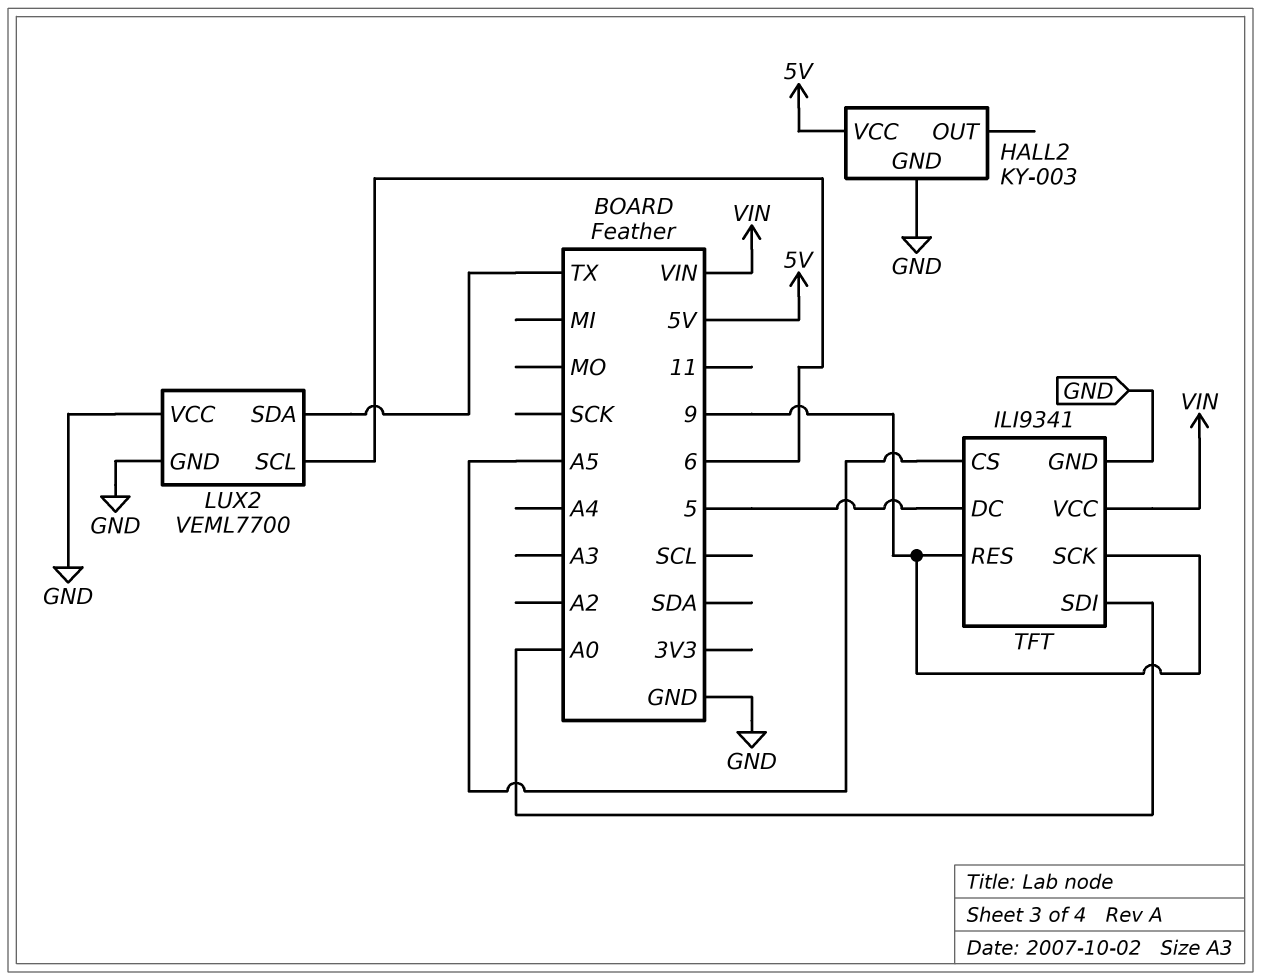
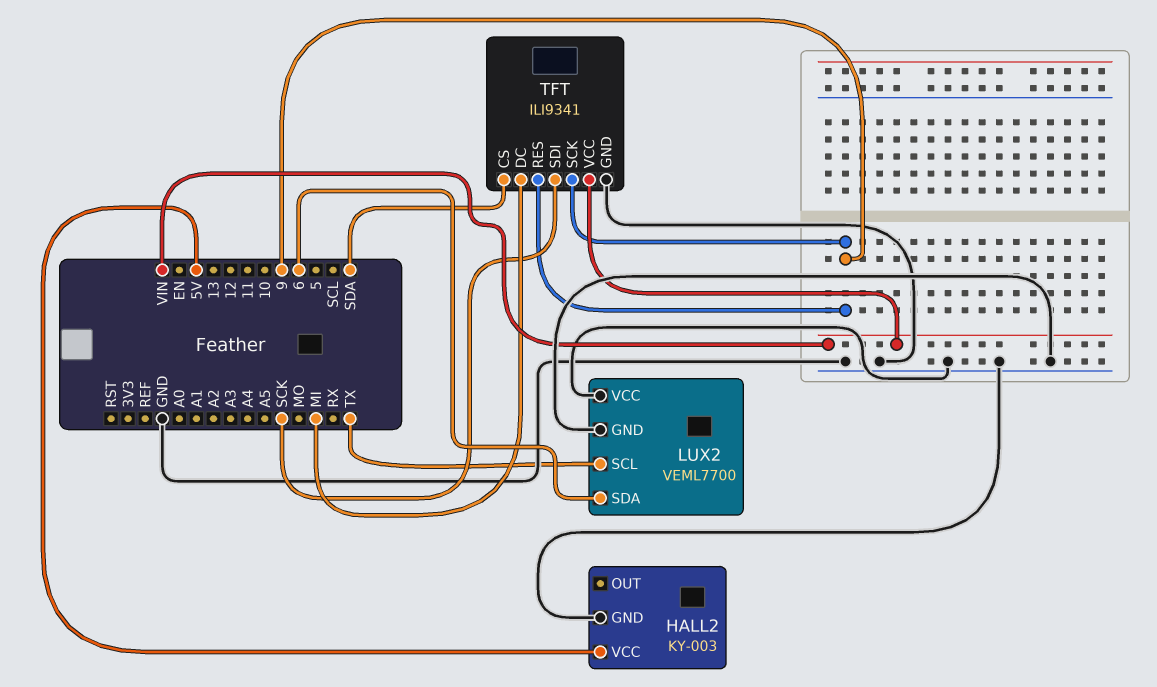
LUX2 pin SCL: 6 -> TX
LUX2 pin SDA: TX -> 6
TFT pin CS: A5 -> SDA
TFT pin DC: 5 -> MI
TFT pin SDI: A0 -> SCK

